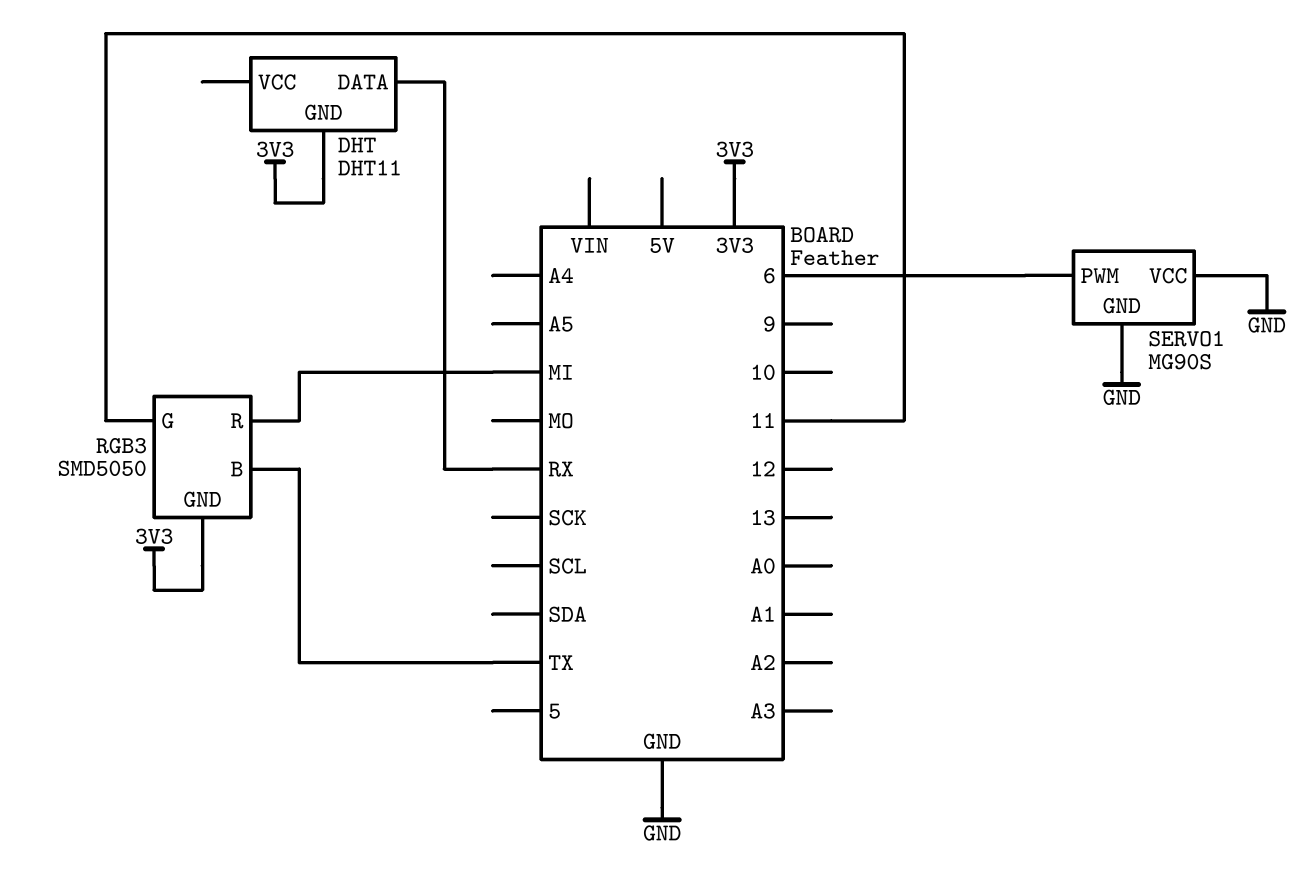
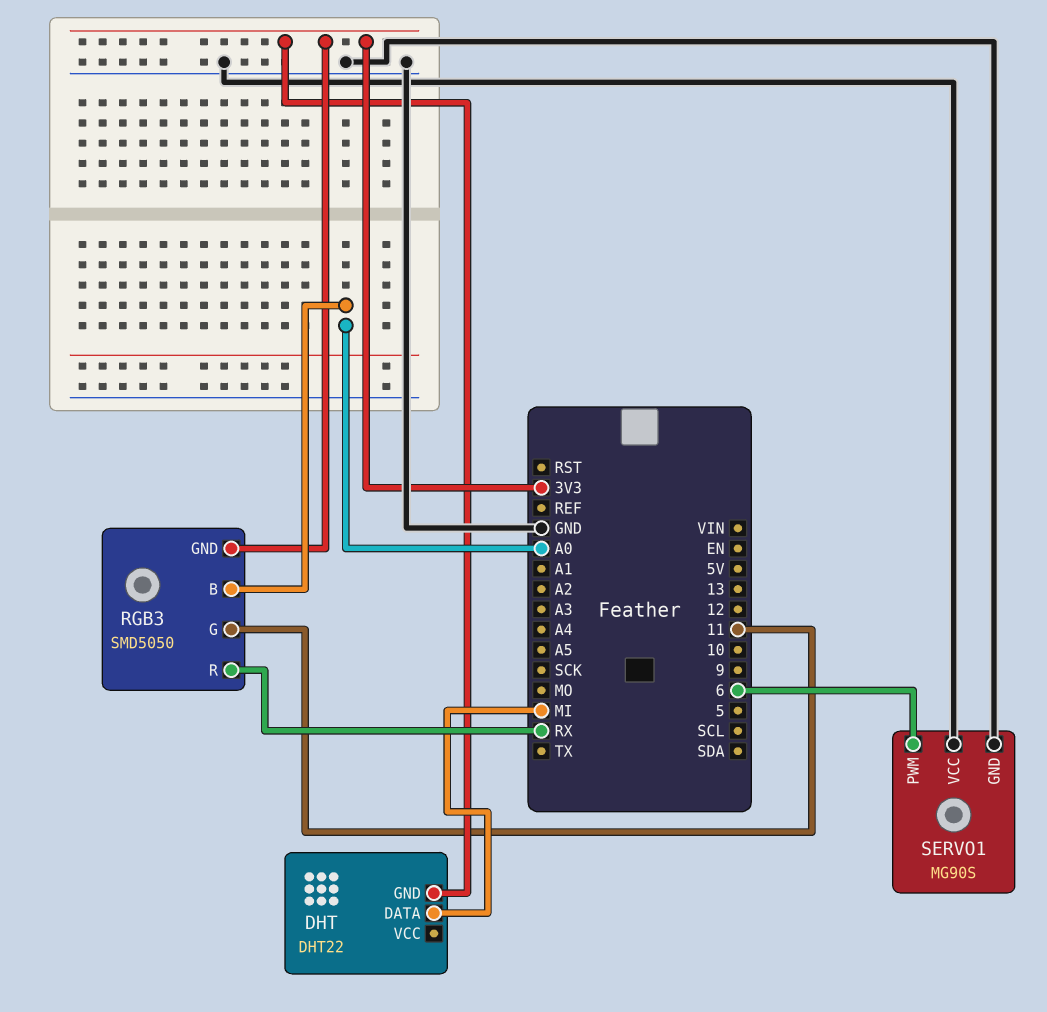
DHT: DHT11 -> DHT22
DHT pin DATA: RX -> MI
RGB3 pin B: TX -> A0
RGB3 pin R: MI -> RX

